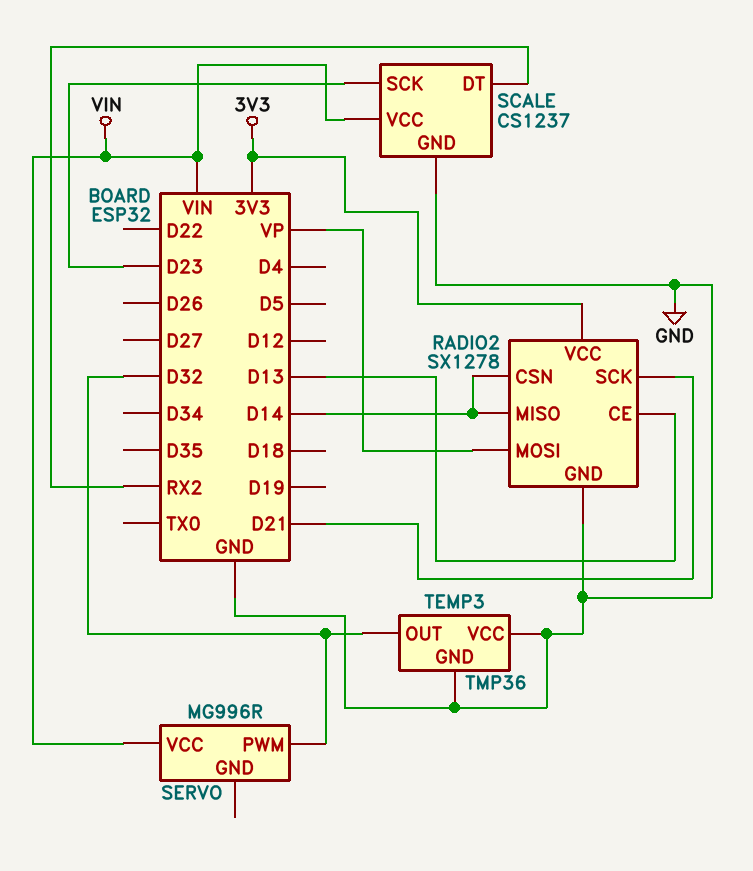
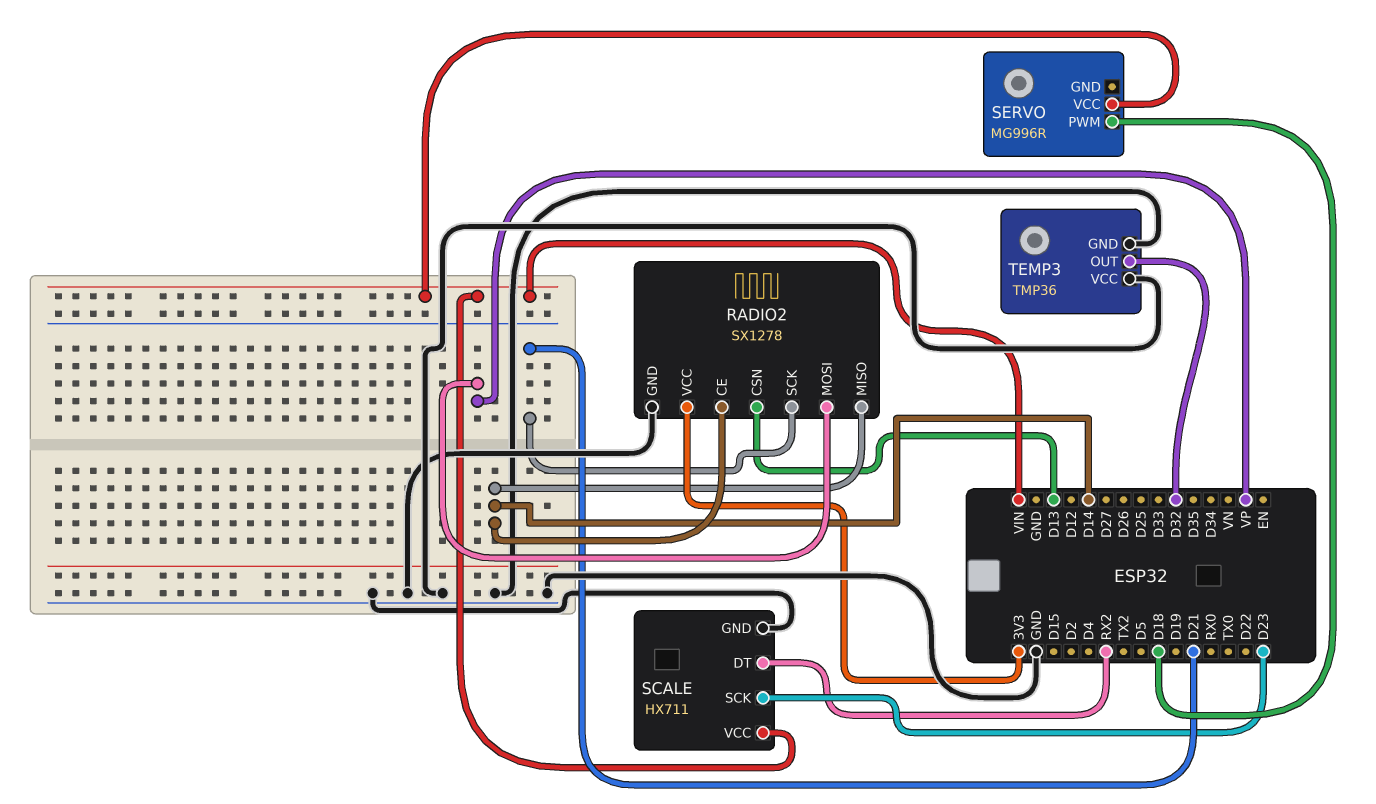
RADIO2 pin CE: D13 -> D14
RADIO2 pin CSN: D14 -> D13
SCALE: CS1237 -> HX711
SERVO pin PWM: D32 -> D18

